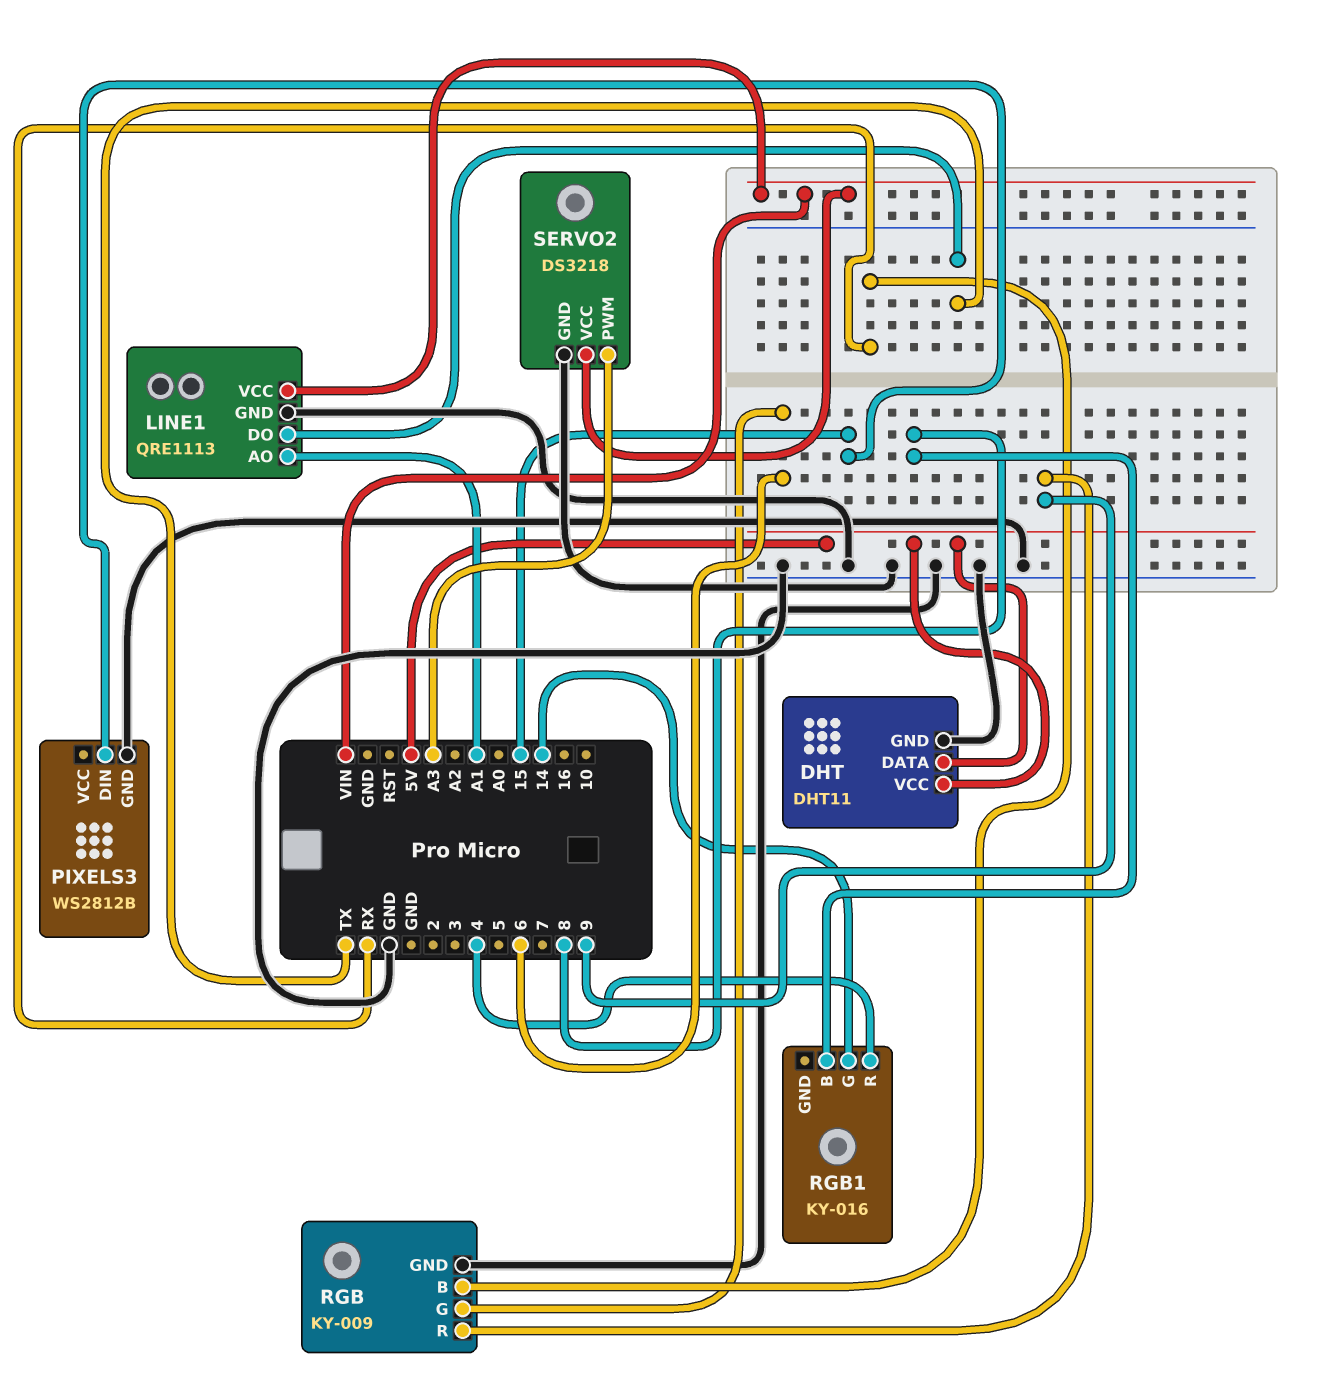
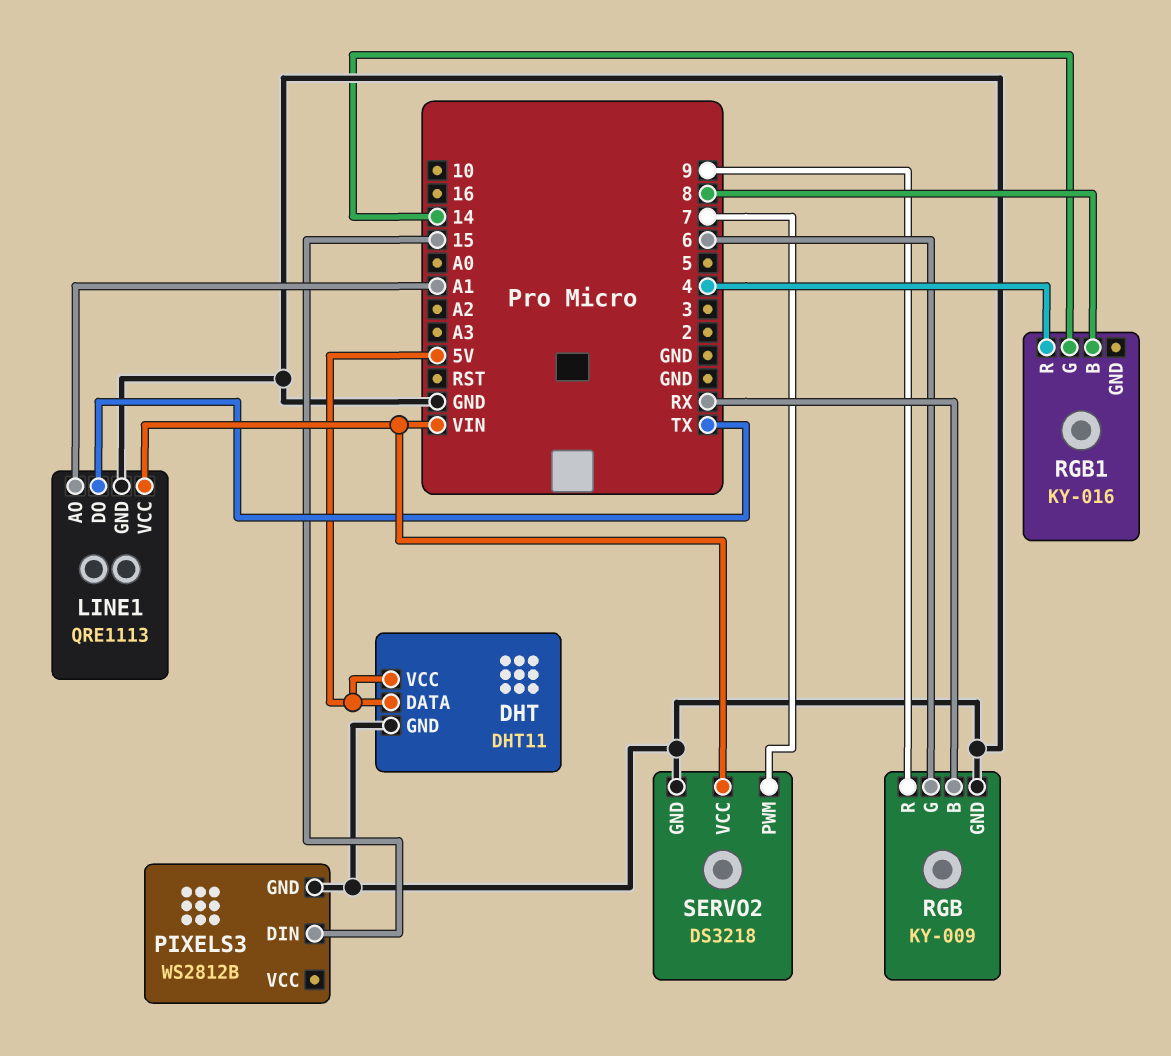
SERVO2 pin PWM: A3 -> 7

